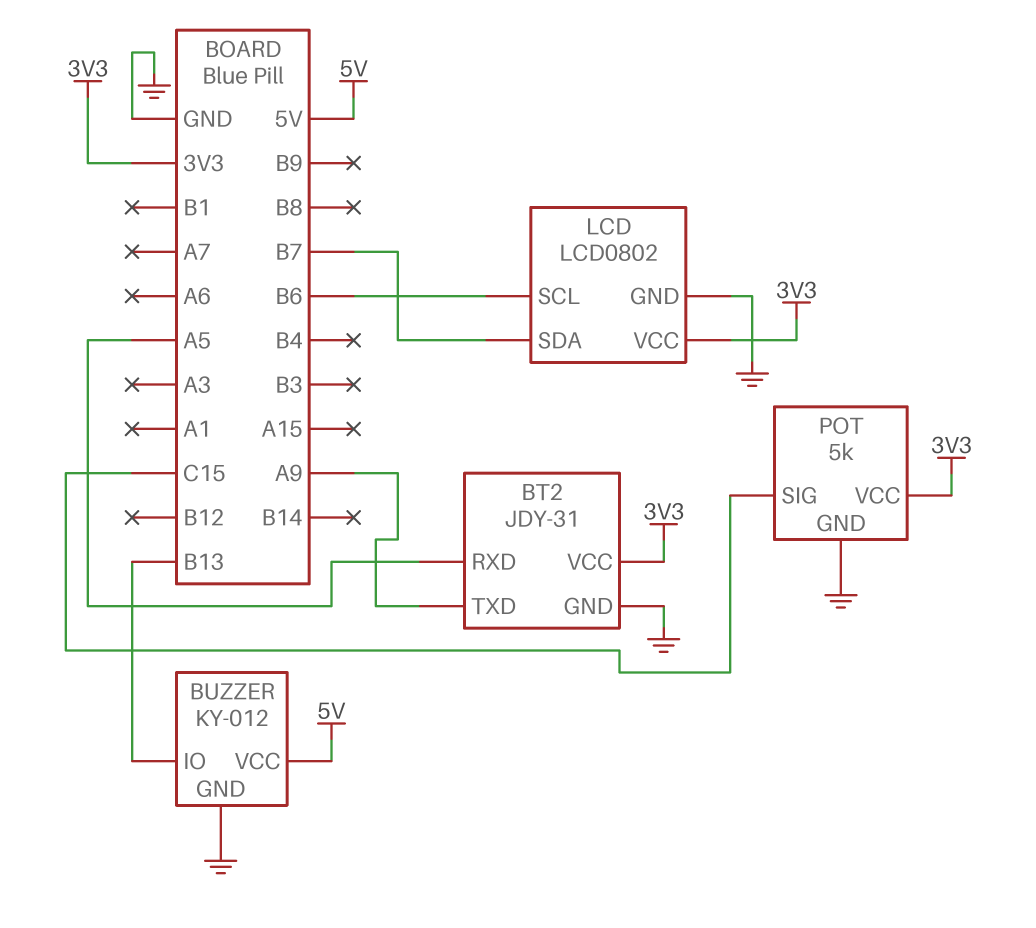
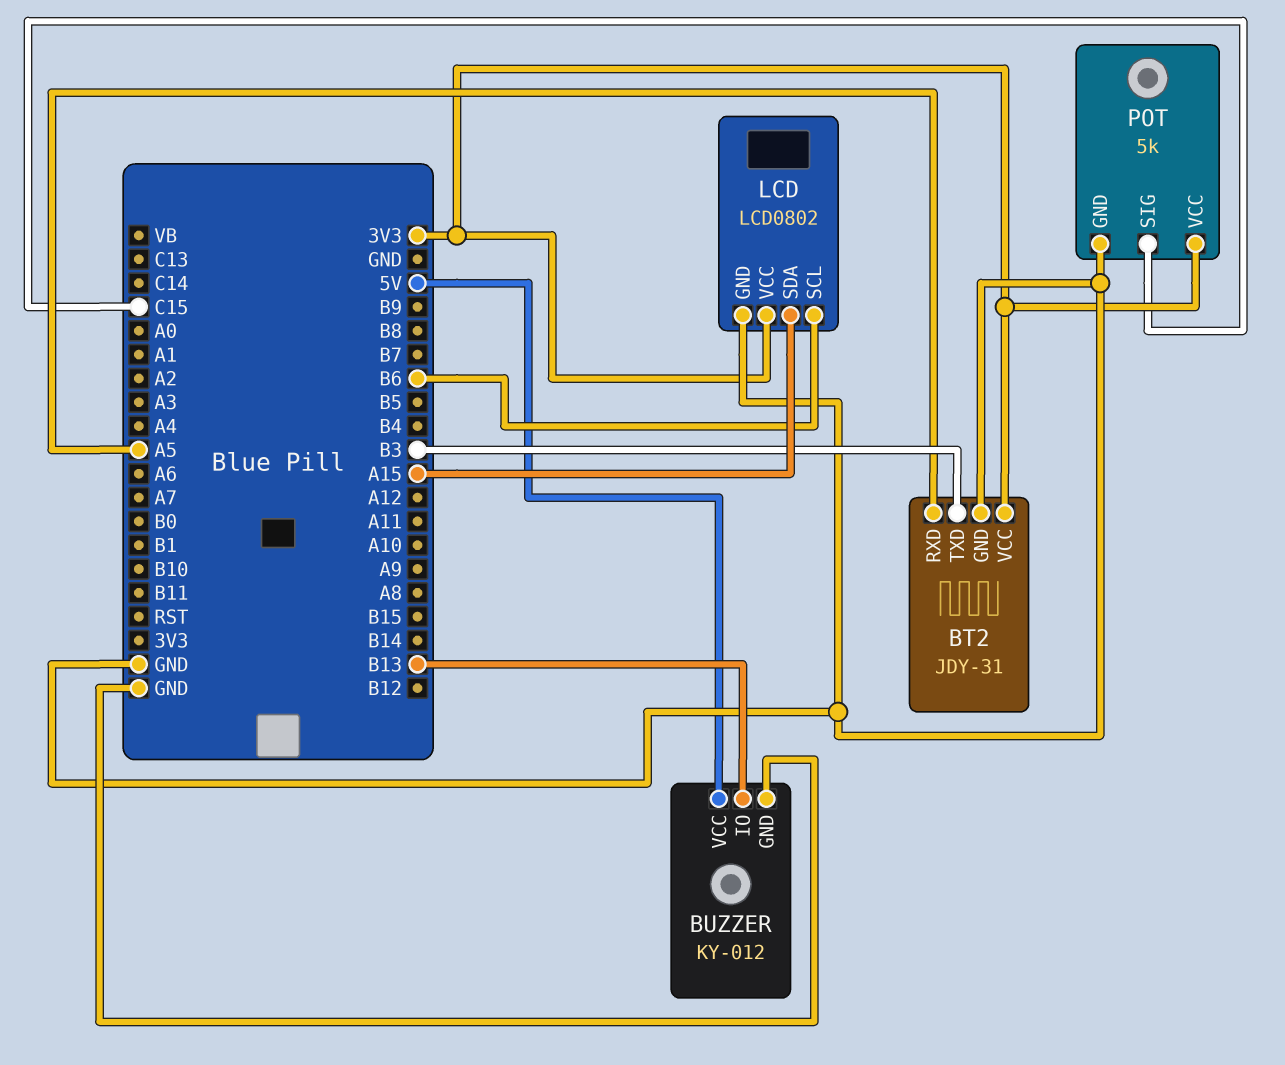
BT2 pin TXD: A9 -> B3
LCD pin SDA: B7 -> A15

